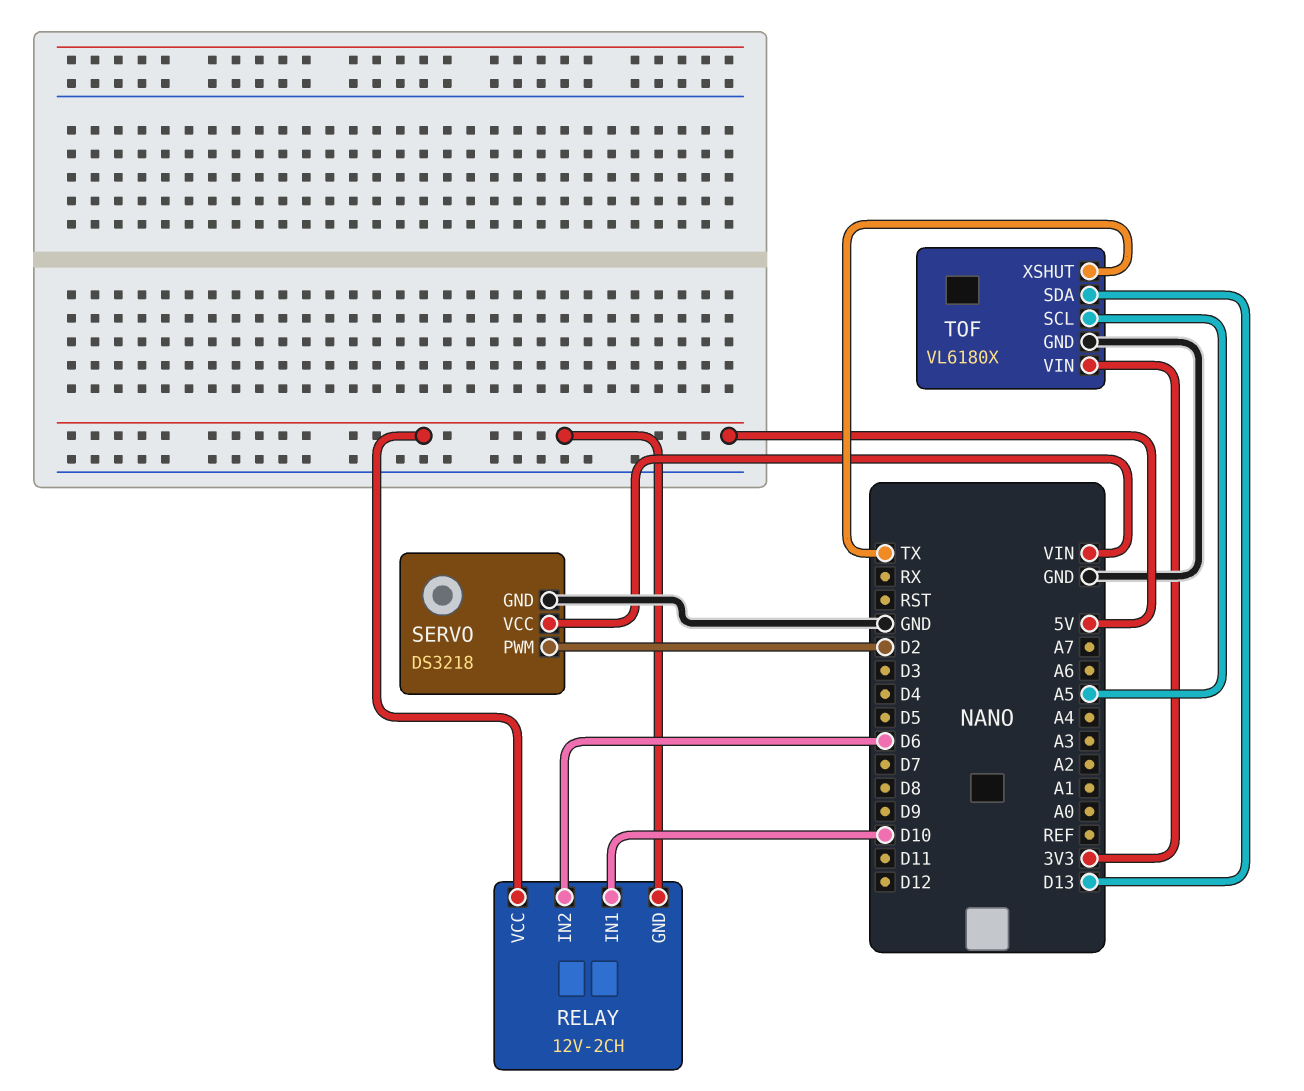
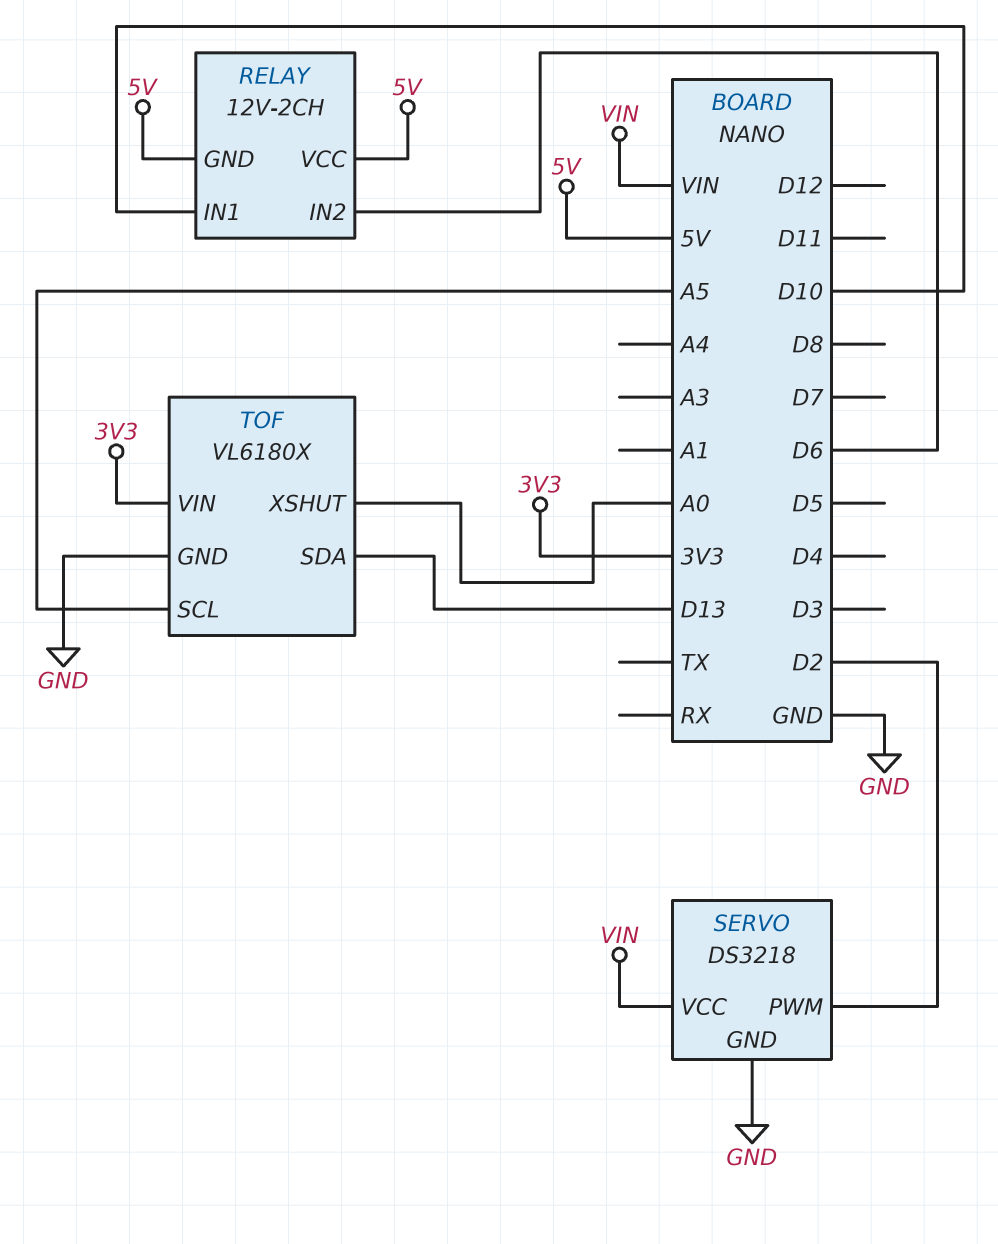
TOF pin XSHUT: TX -> A0

